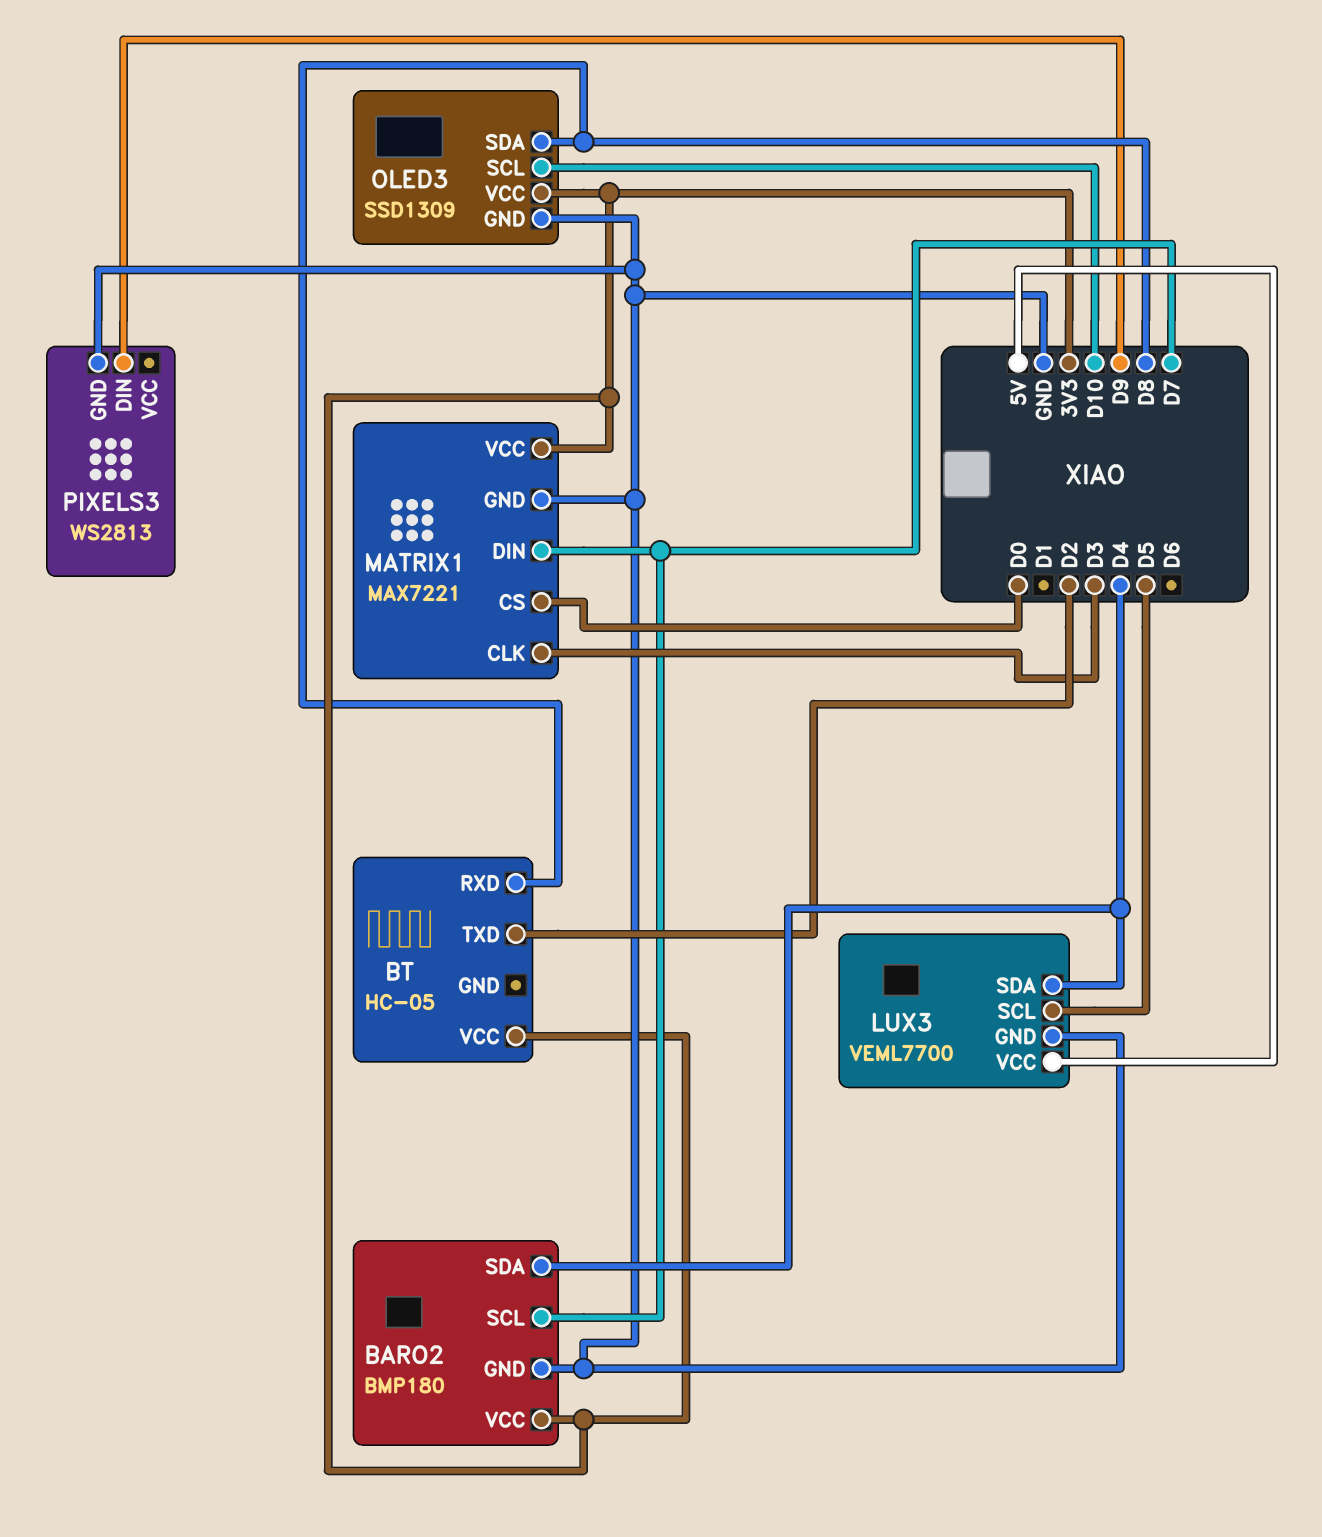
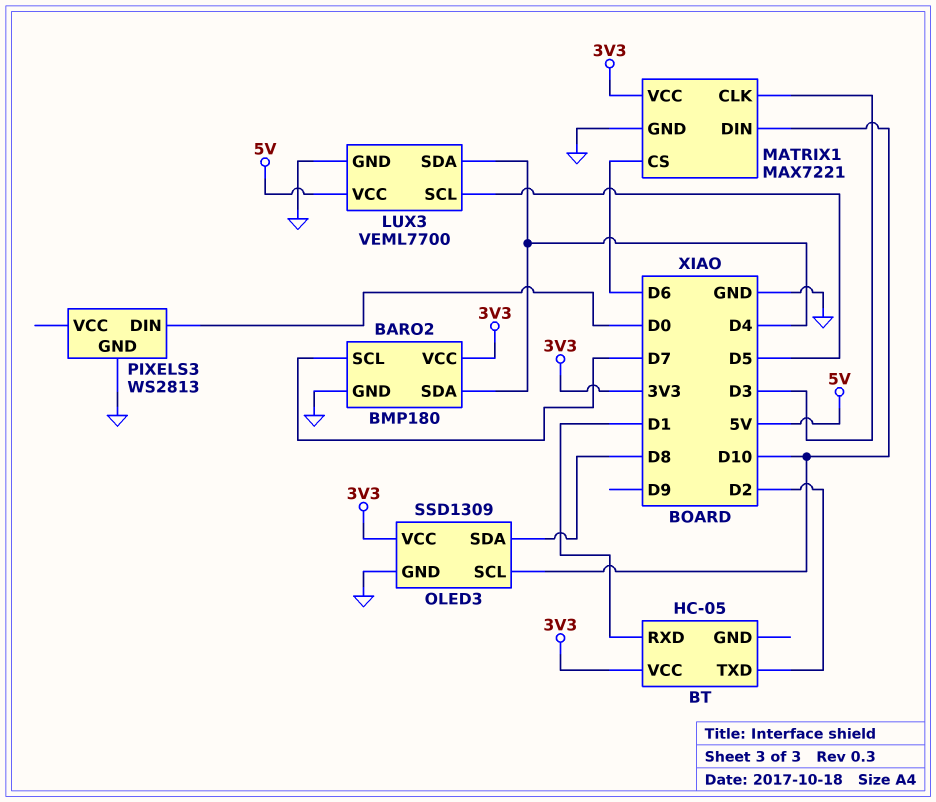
BT pin RXD: D8 -> D1
MATRIX1 pin CS: D0 -> D6
MATRIX1 pin DIN: D7 -> D10
PIXELS3 pin DIN: D9 -> D0

